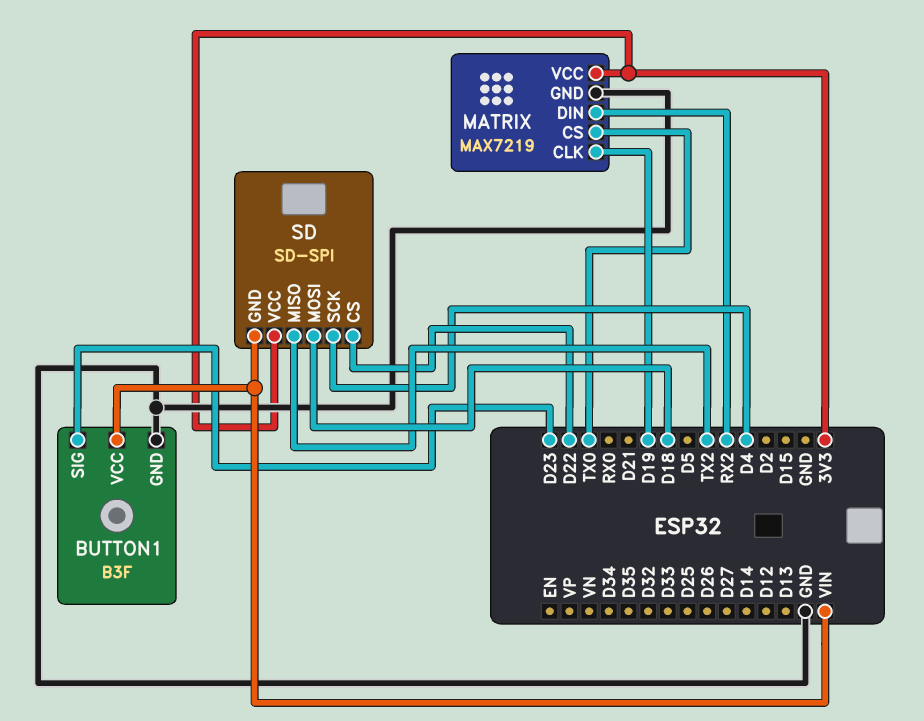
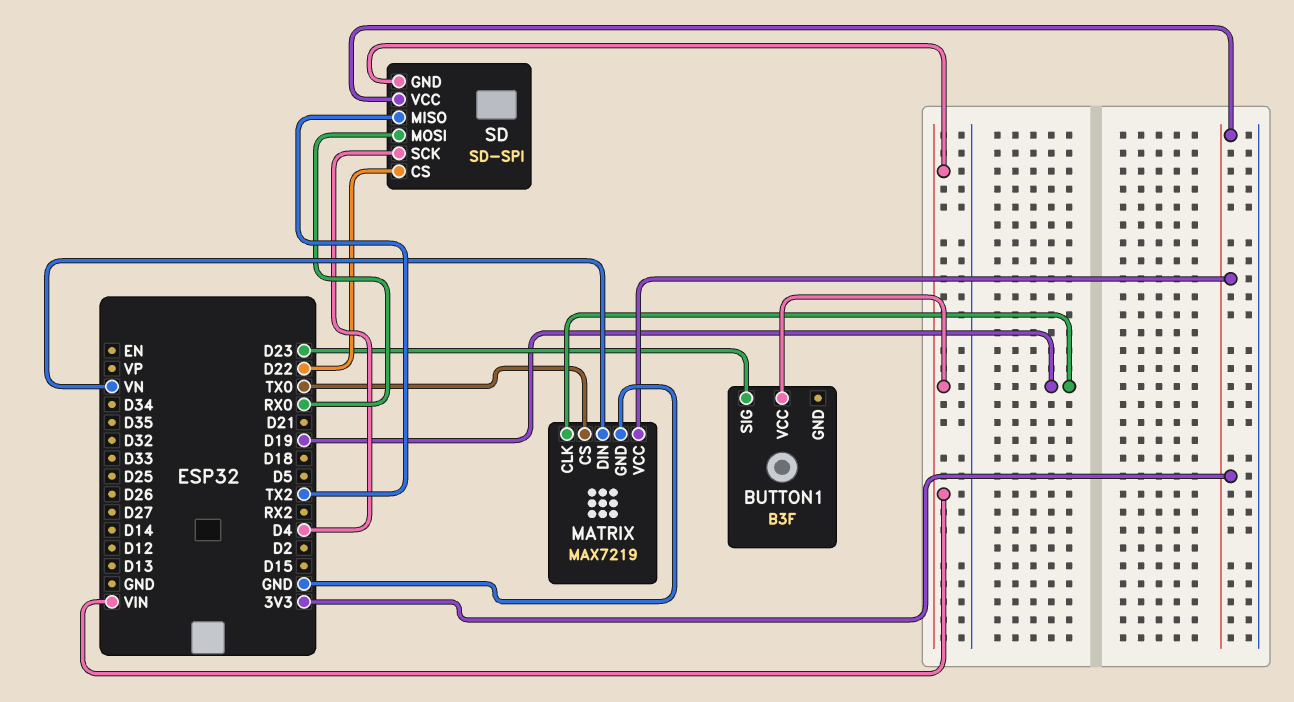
BUTTON1 pin GND: GND -> none
MATRIX pin DIN: RX2 -> VN
SD pin MOSI: D18 -> RX0

